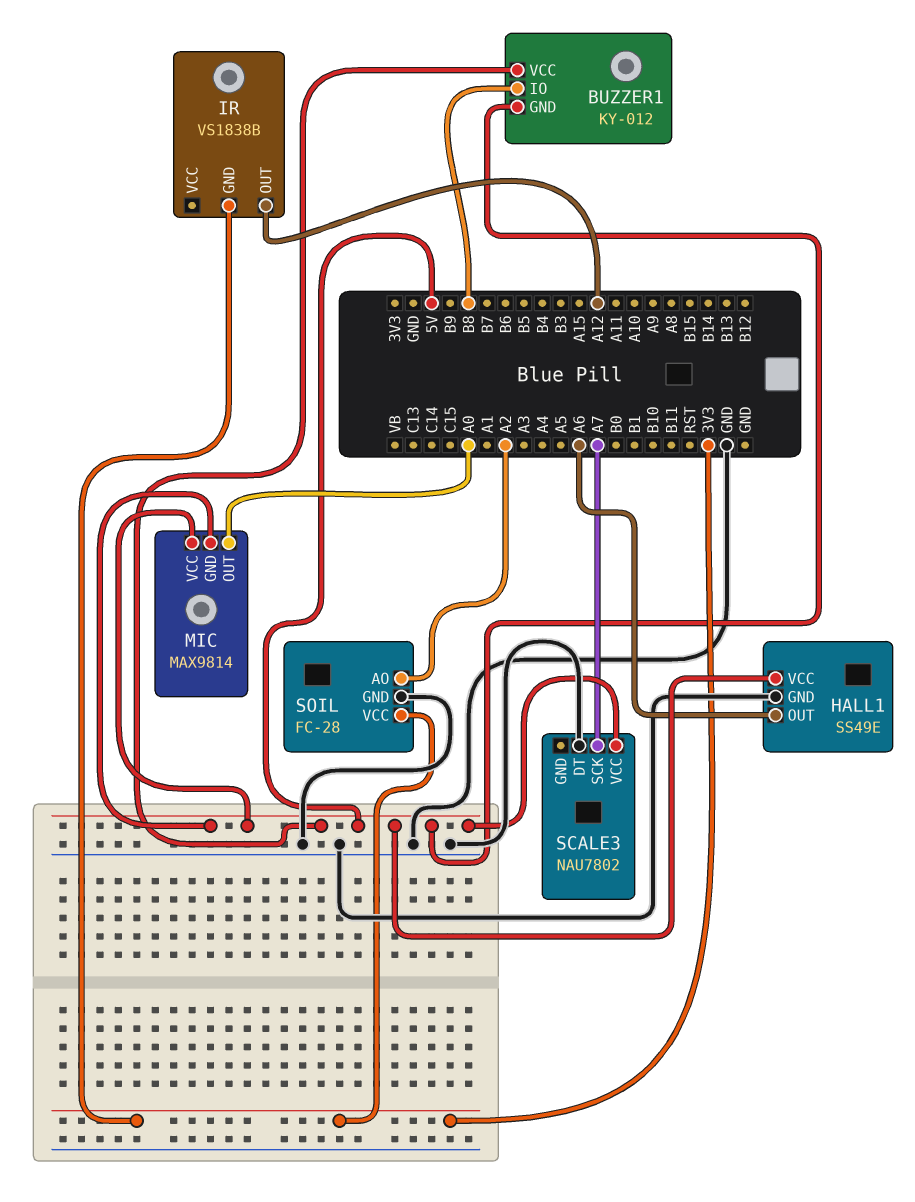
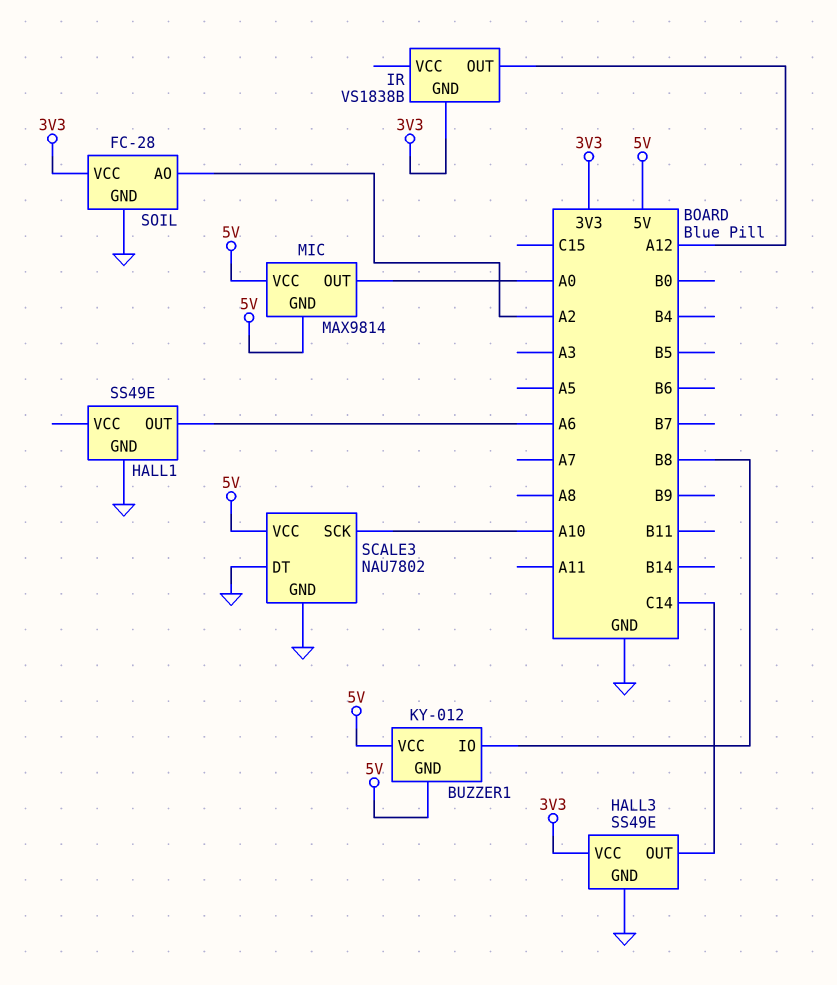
HALL1 pin VCC: 5V -> none
HALL3: none -> SS49E
HALL3 pin GND: none -> GND
HALL3 pin OUT: none -> C14
HALL3 pin VCC: none -> 3V3
SCALE3 pin GND: none -> GND
SCALE3 pin SCK: A7 -> A10

